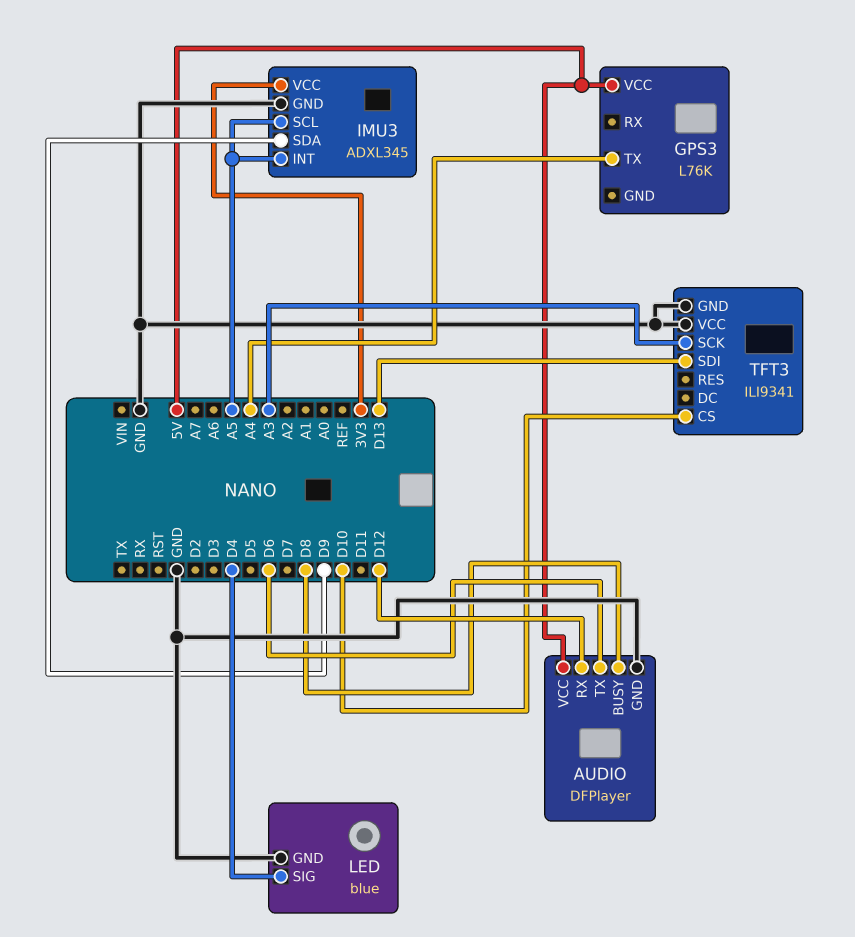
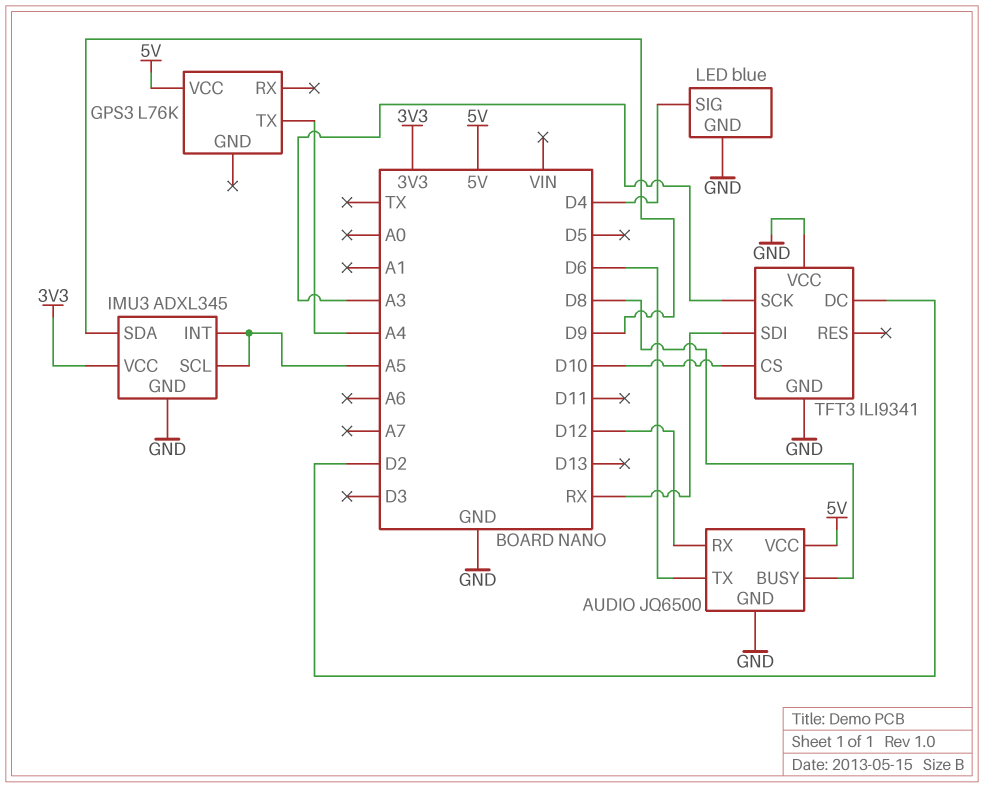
AUDIO: DFPlayer -> JQ6500
TFT3 pin DC: none -> D2
TFT3 pin SDI: D13 -> RX

